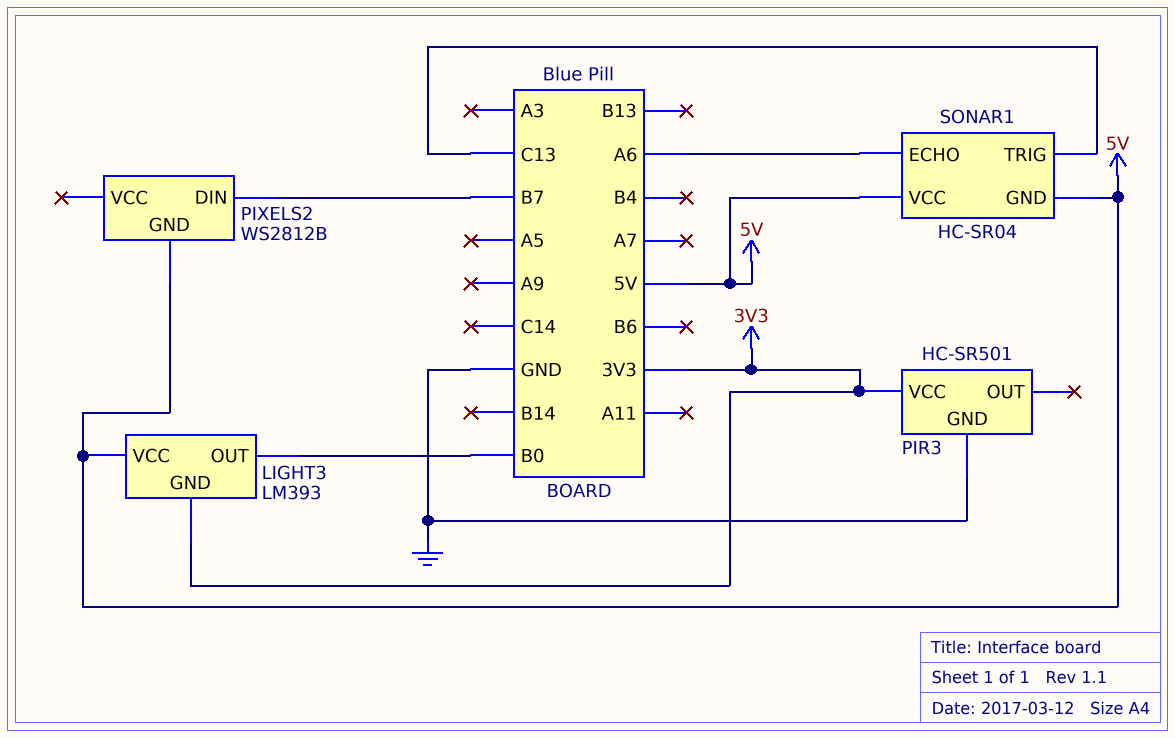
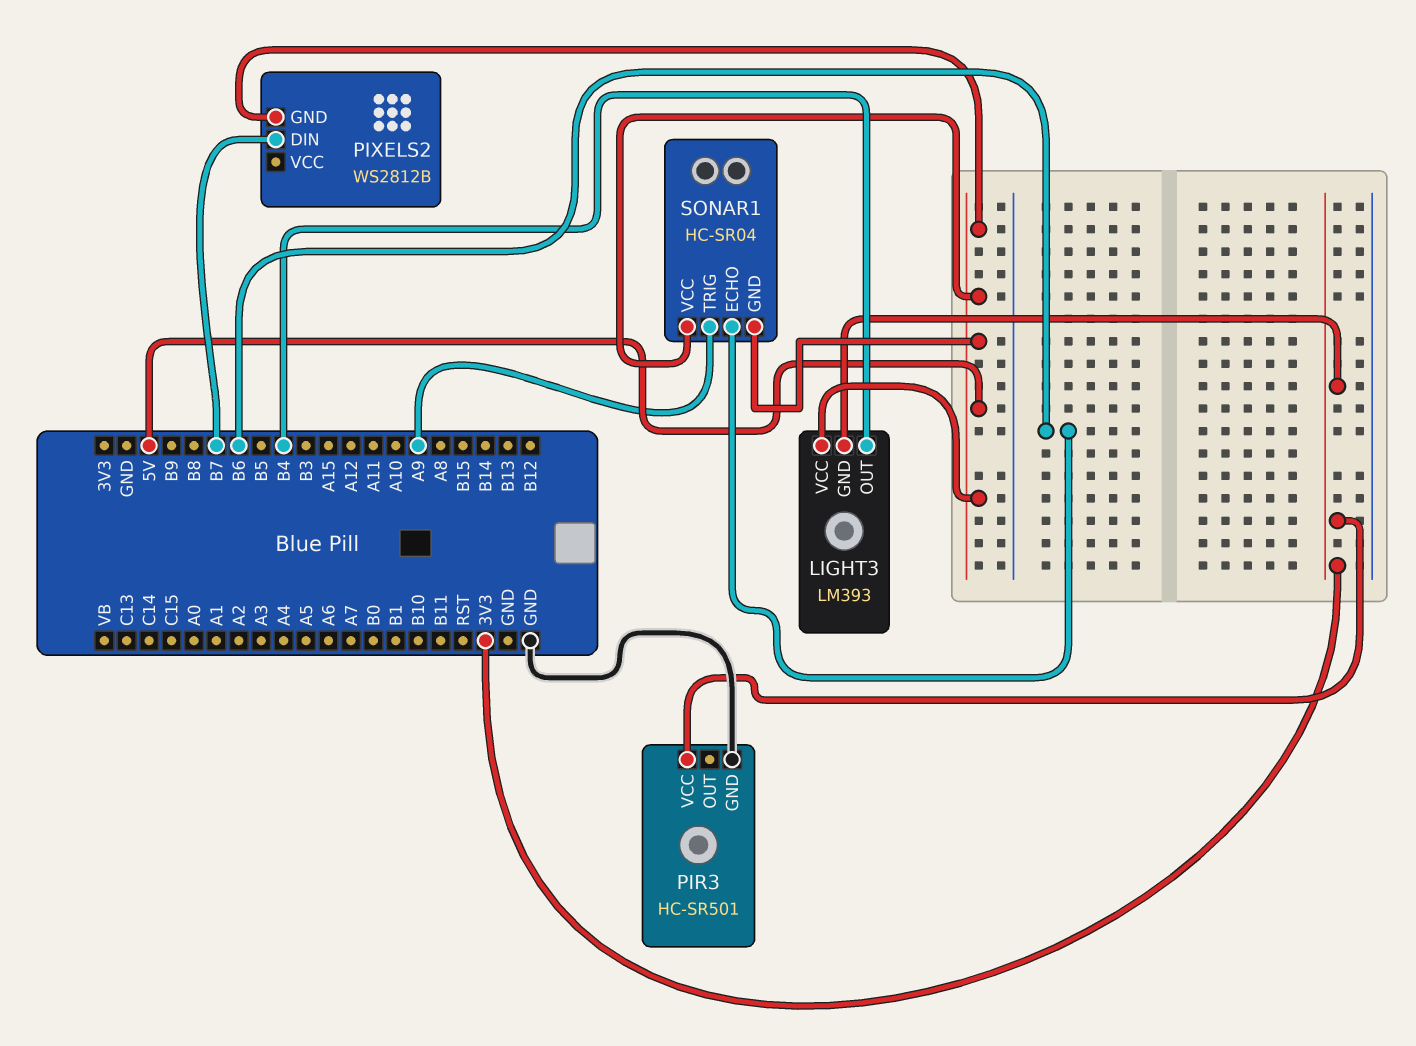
LIGHT3 pin OUT: B0 -> B4
SONAR1 pin ECHO: A6 -> B6
SONAR1 pin TRIG: C13 -> A9

